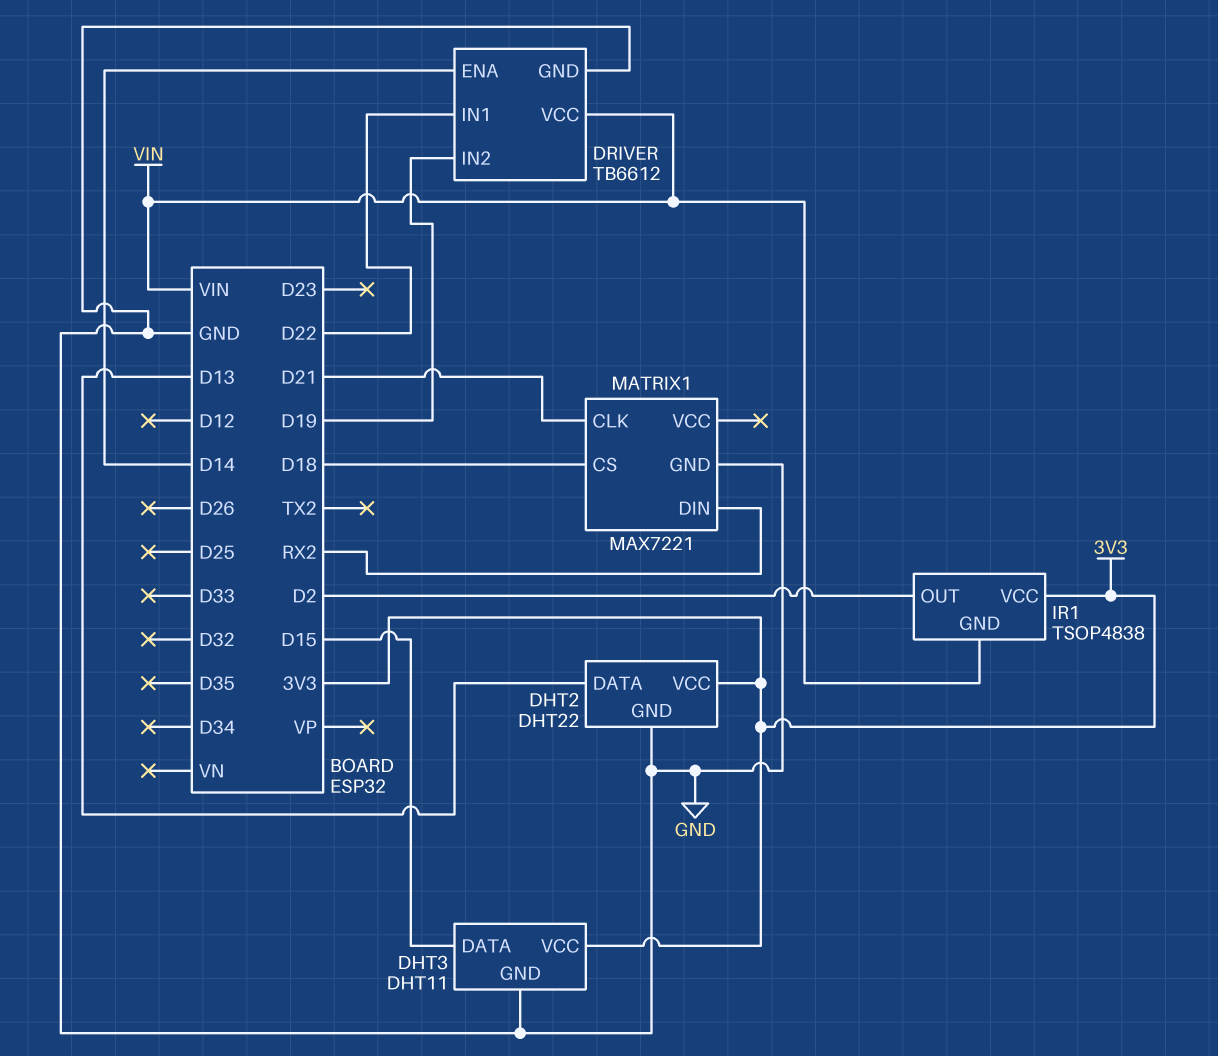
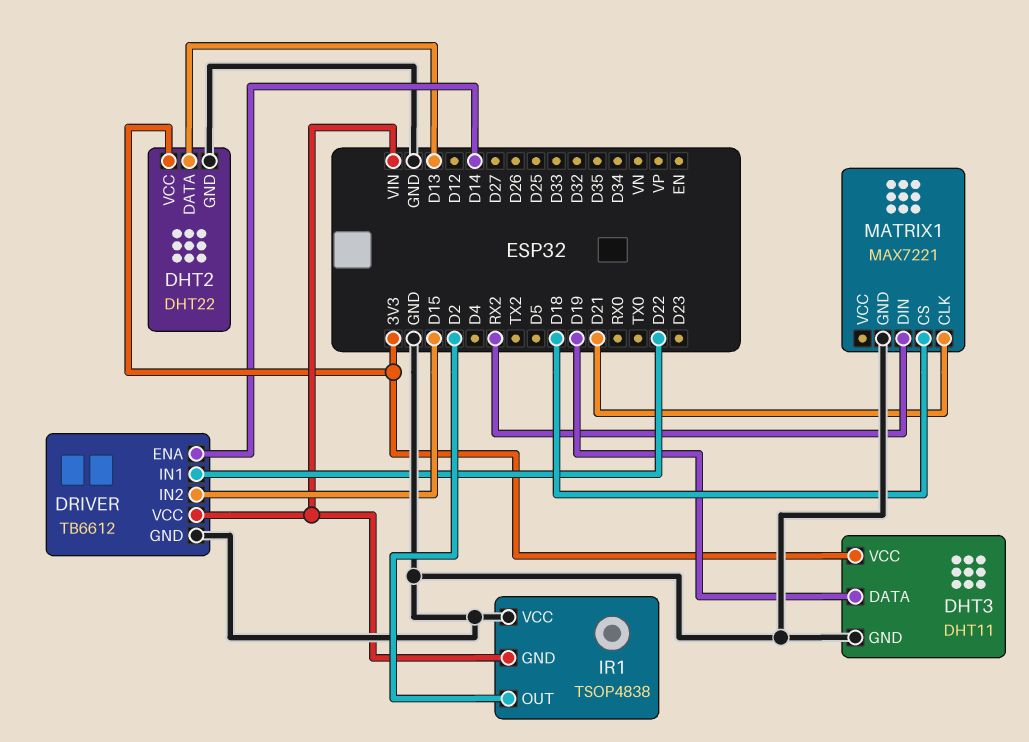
DHT3 pin DATA: D15 -> D19
DRIVER pin IN2: D19 -> D15
IR1 pin VCC: 3V3 -> GND

